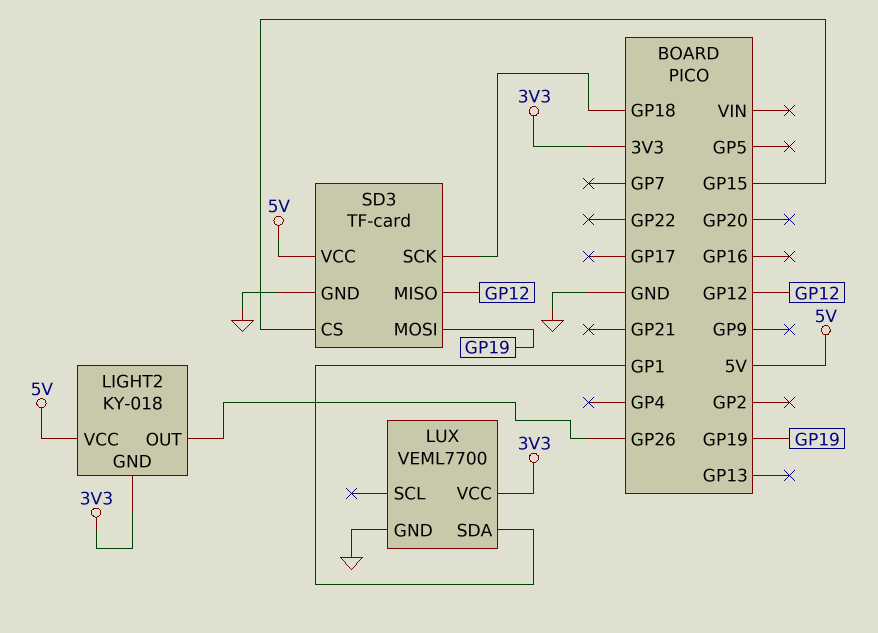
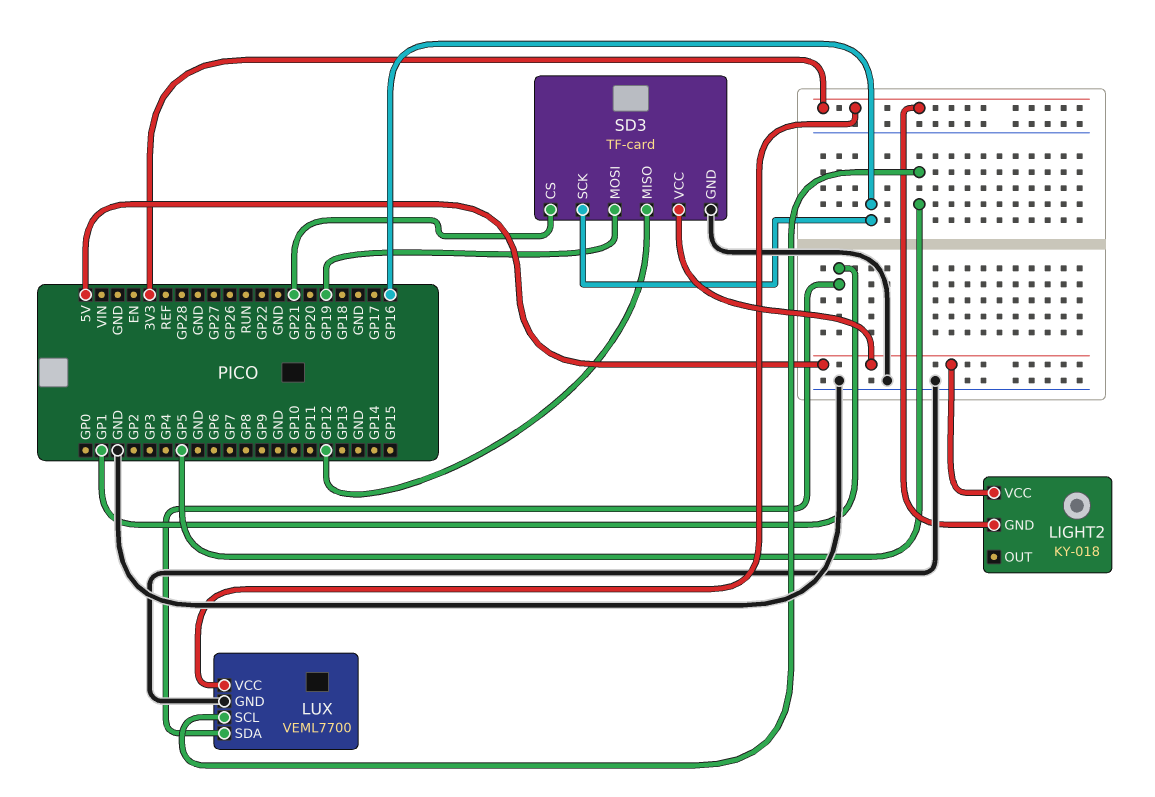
LIGHT2 pin OUT: GP26 -> none
LUX pin SCL: none -> GP5
SD3 pin CS: GP15 -> GP21
SD3 pin SCK: GP18 -> GP16

